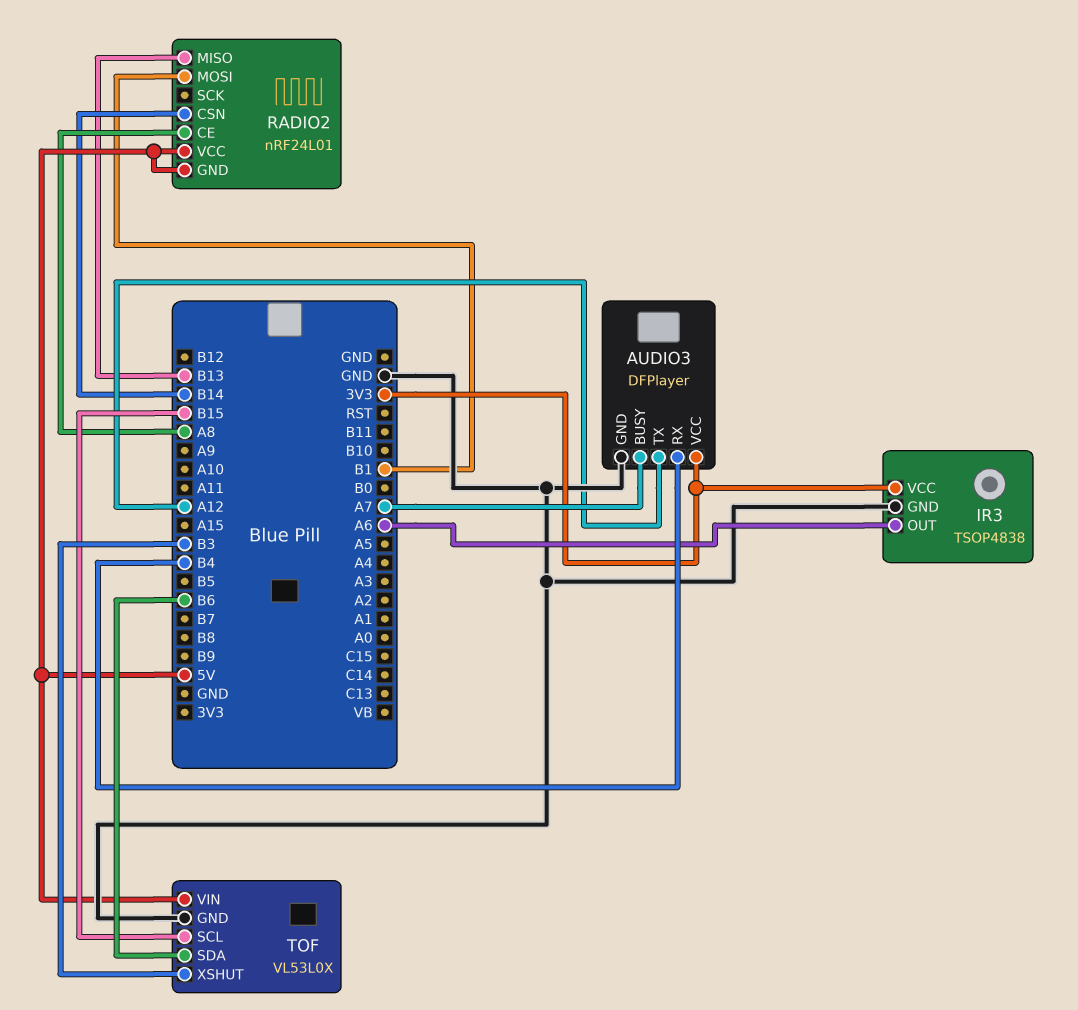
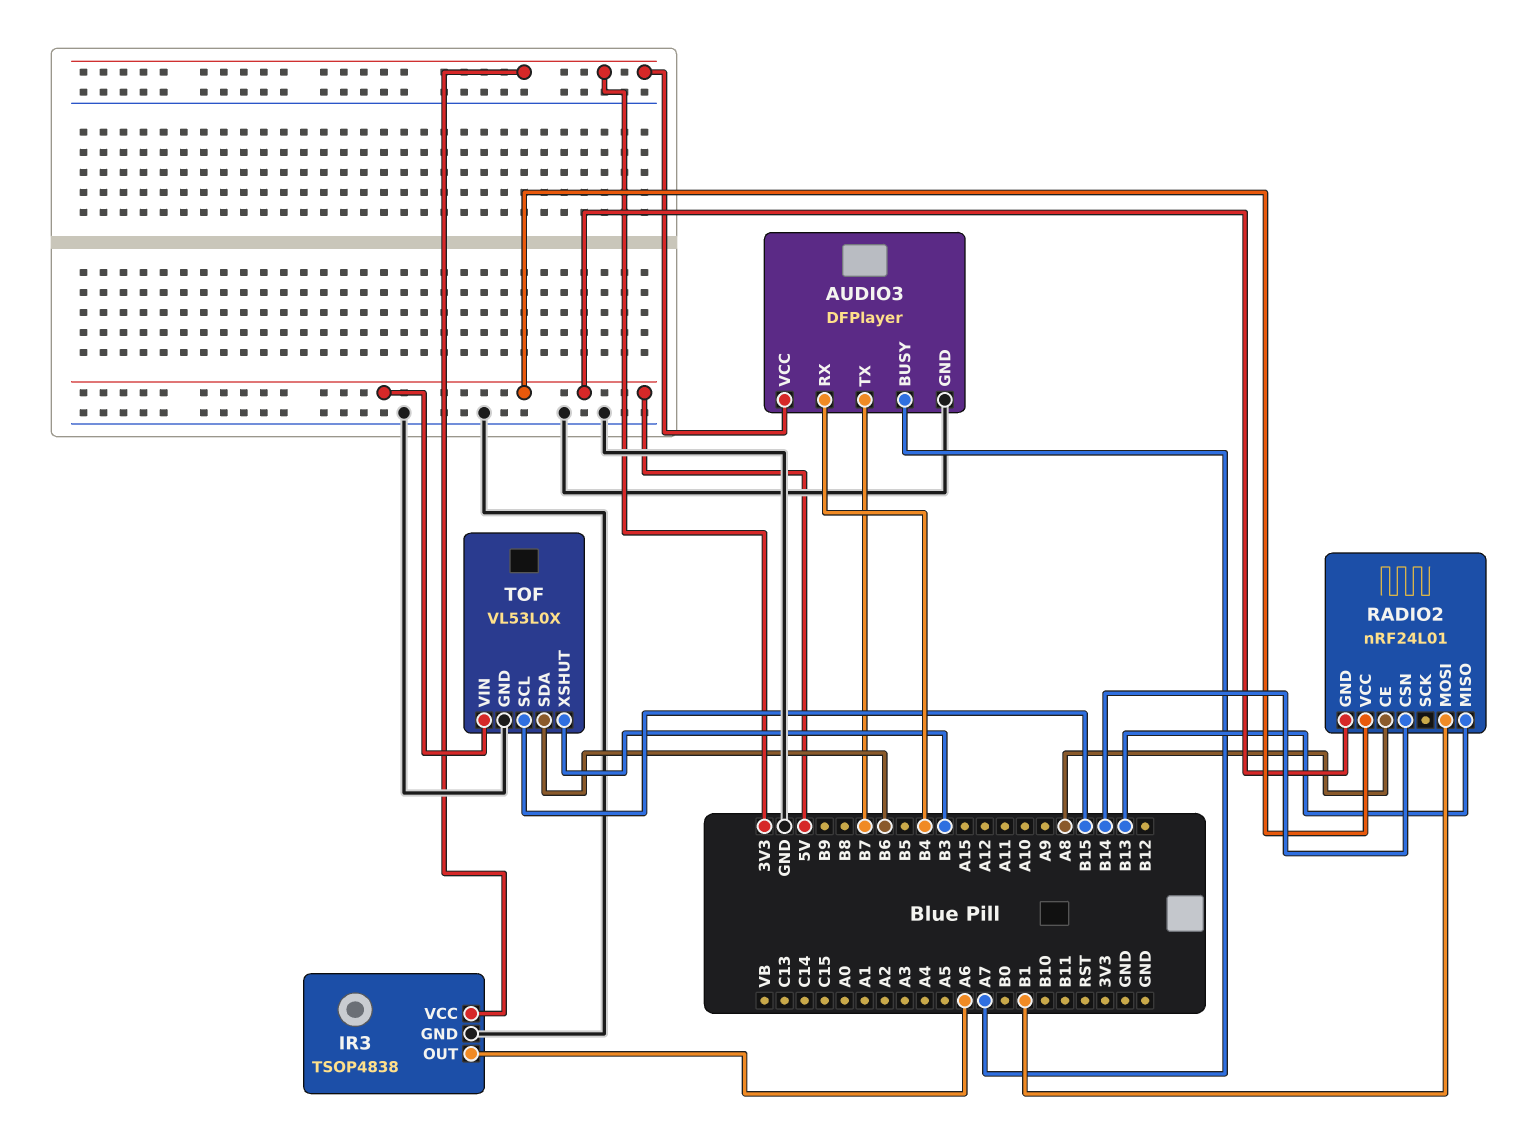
AUDIO3 pin TX: A12 -> B7

